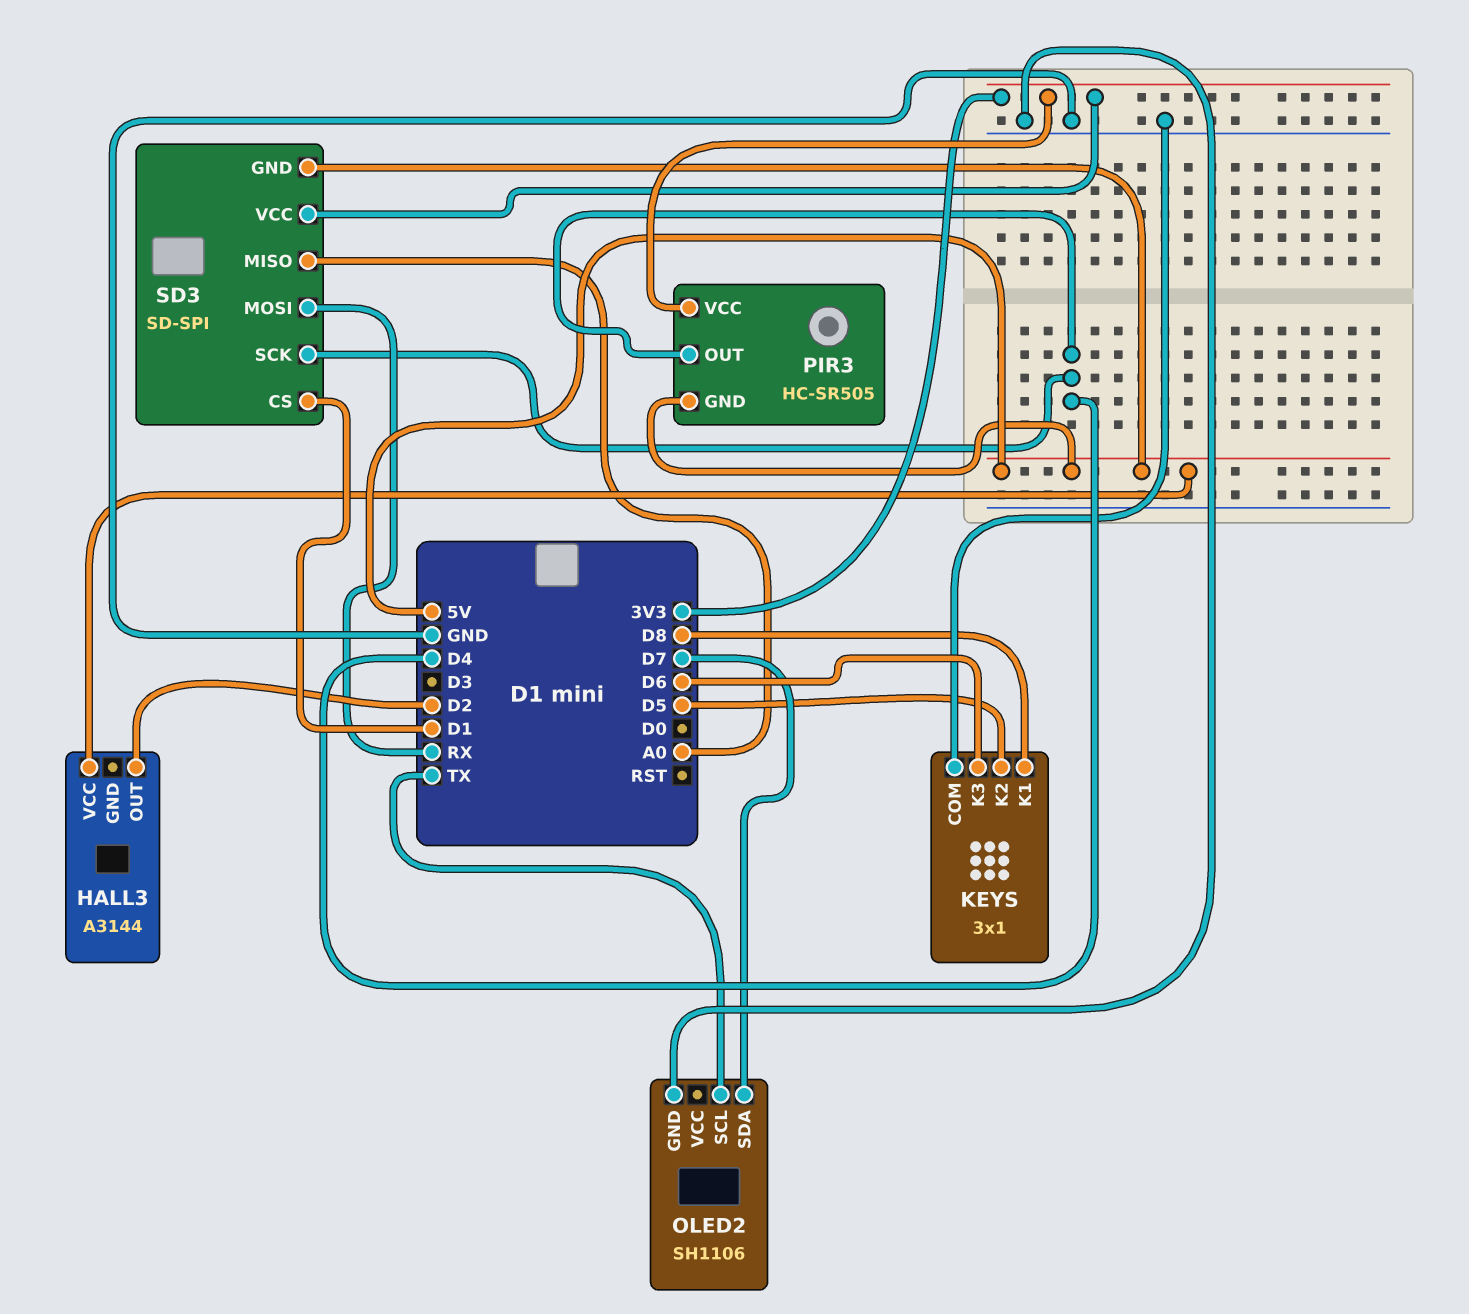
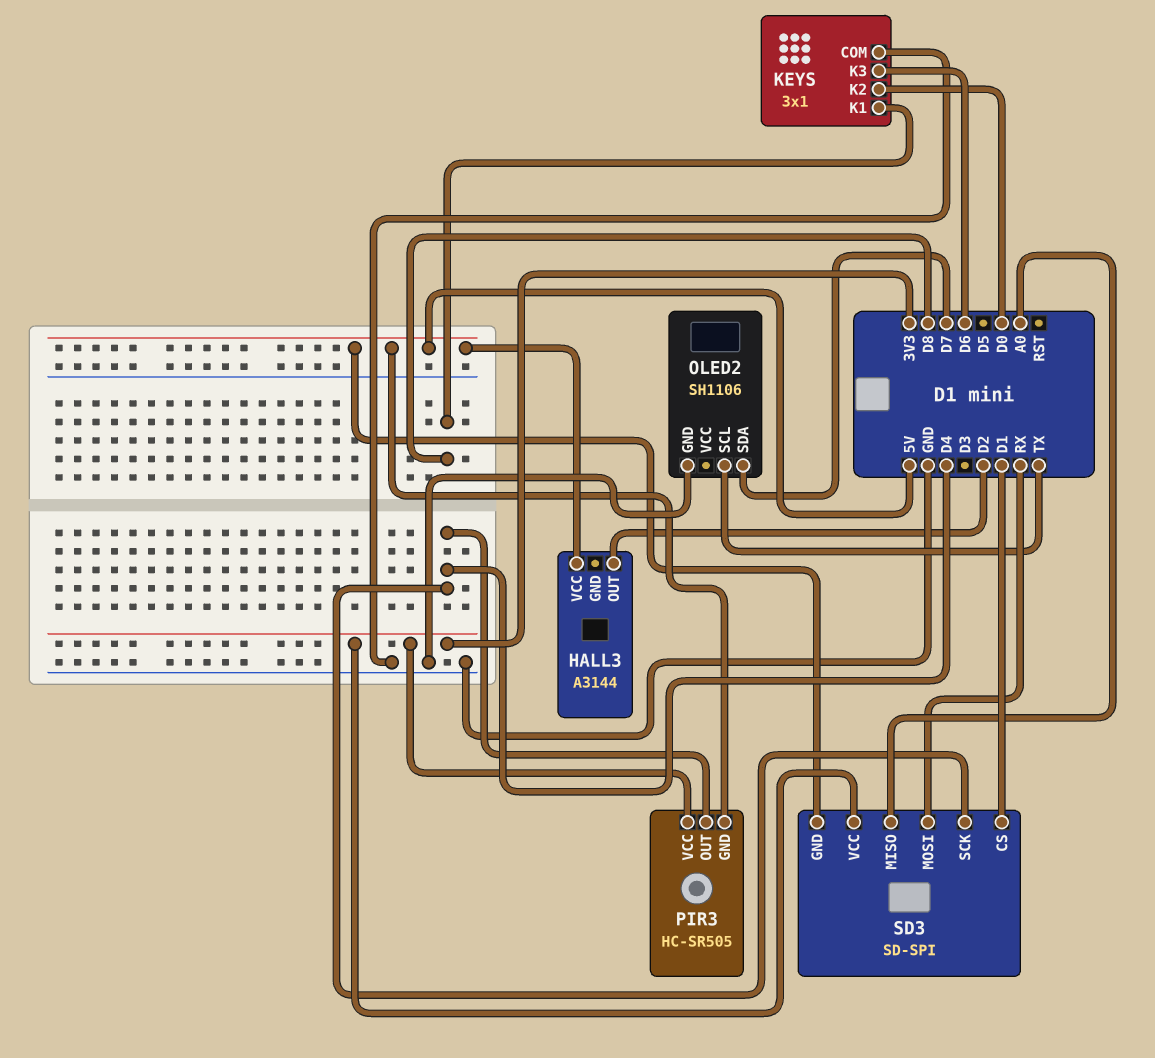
KEYS pin K2: D5 -> D0

